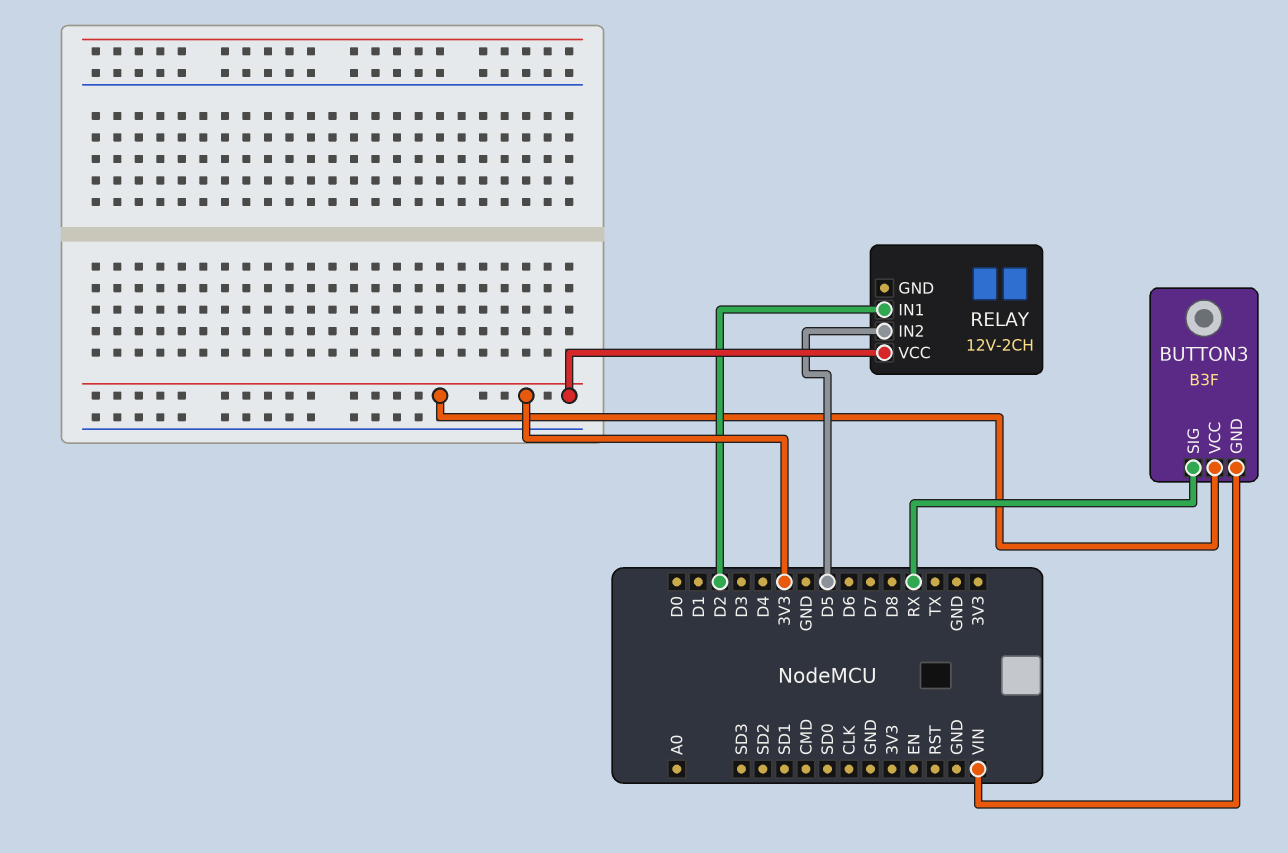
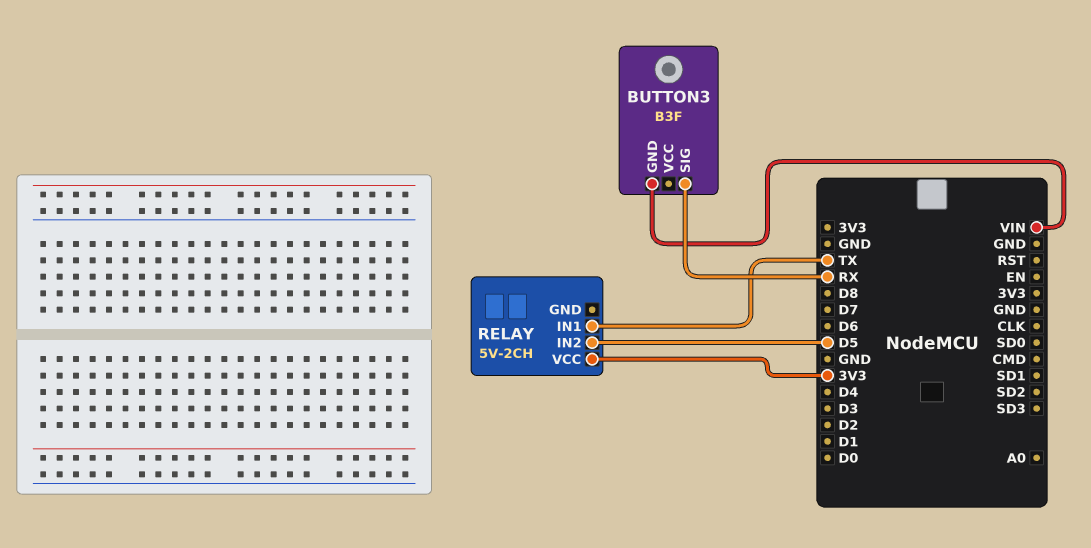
BUTTON3 pin VCC: 3V3 -> none
RELAY: 12V-2CH -> 5V-2CH
RELAY pin IN1: D2 -> TX

